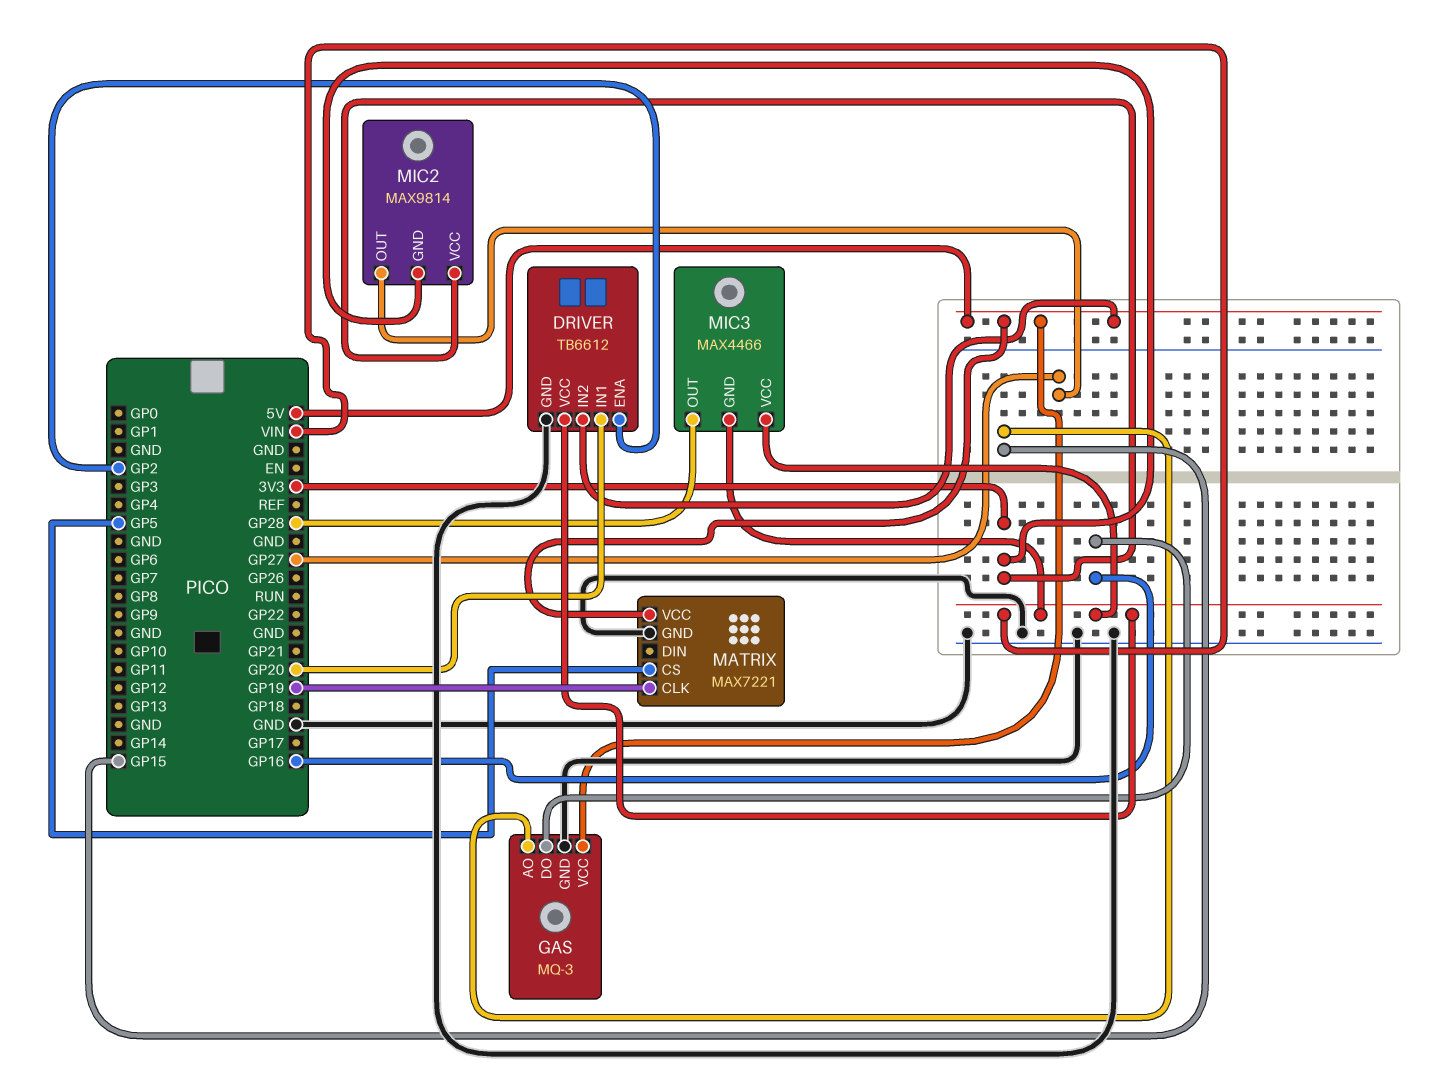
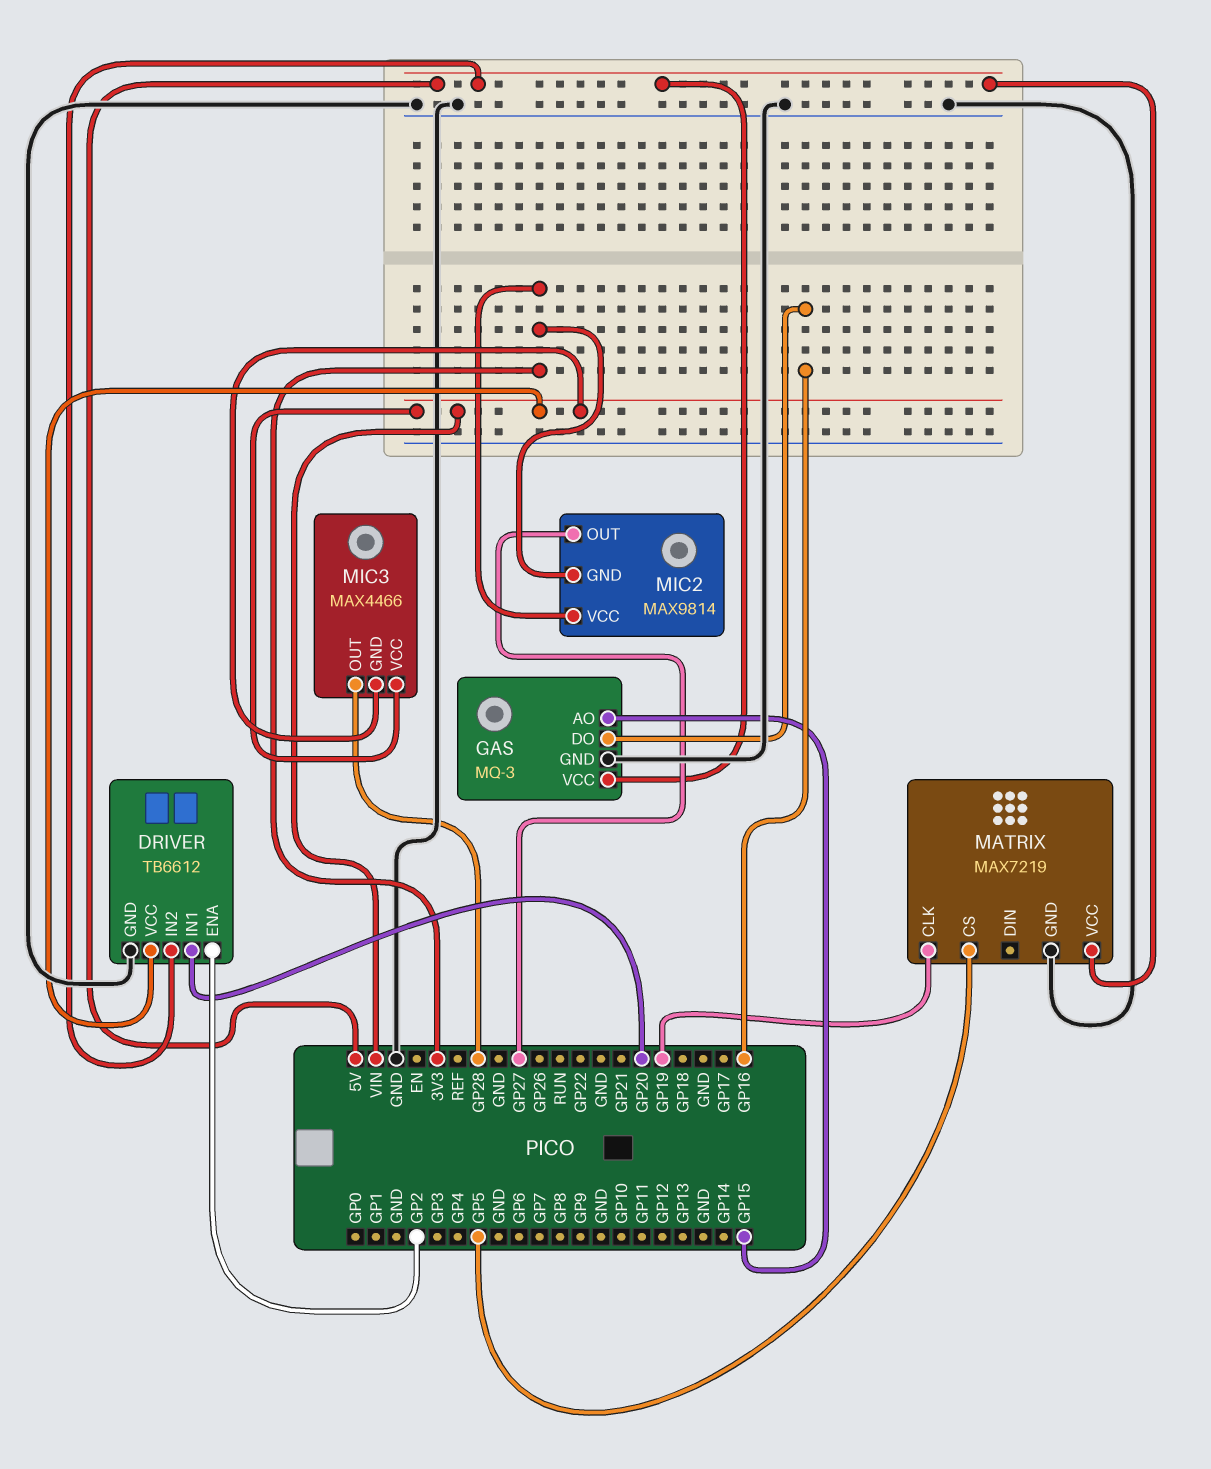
MATRIX: MAX7221 -> MAX7219

